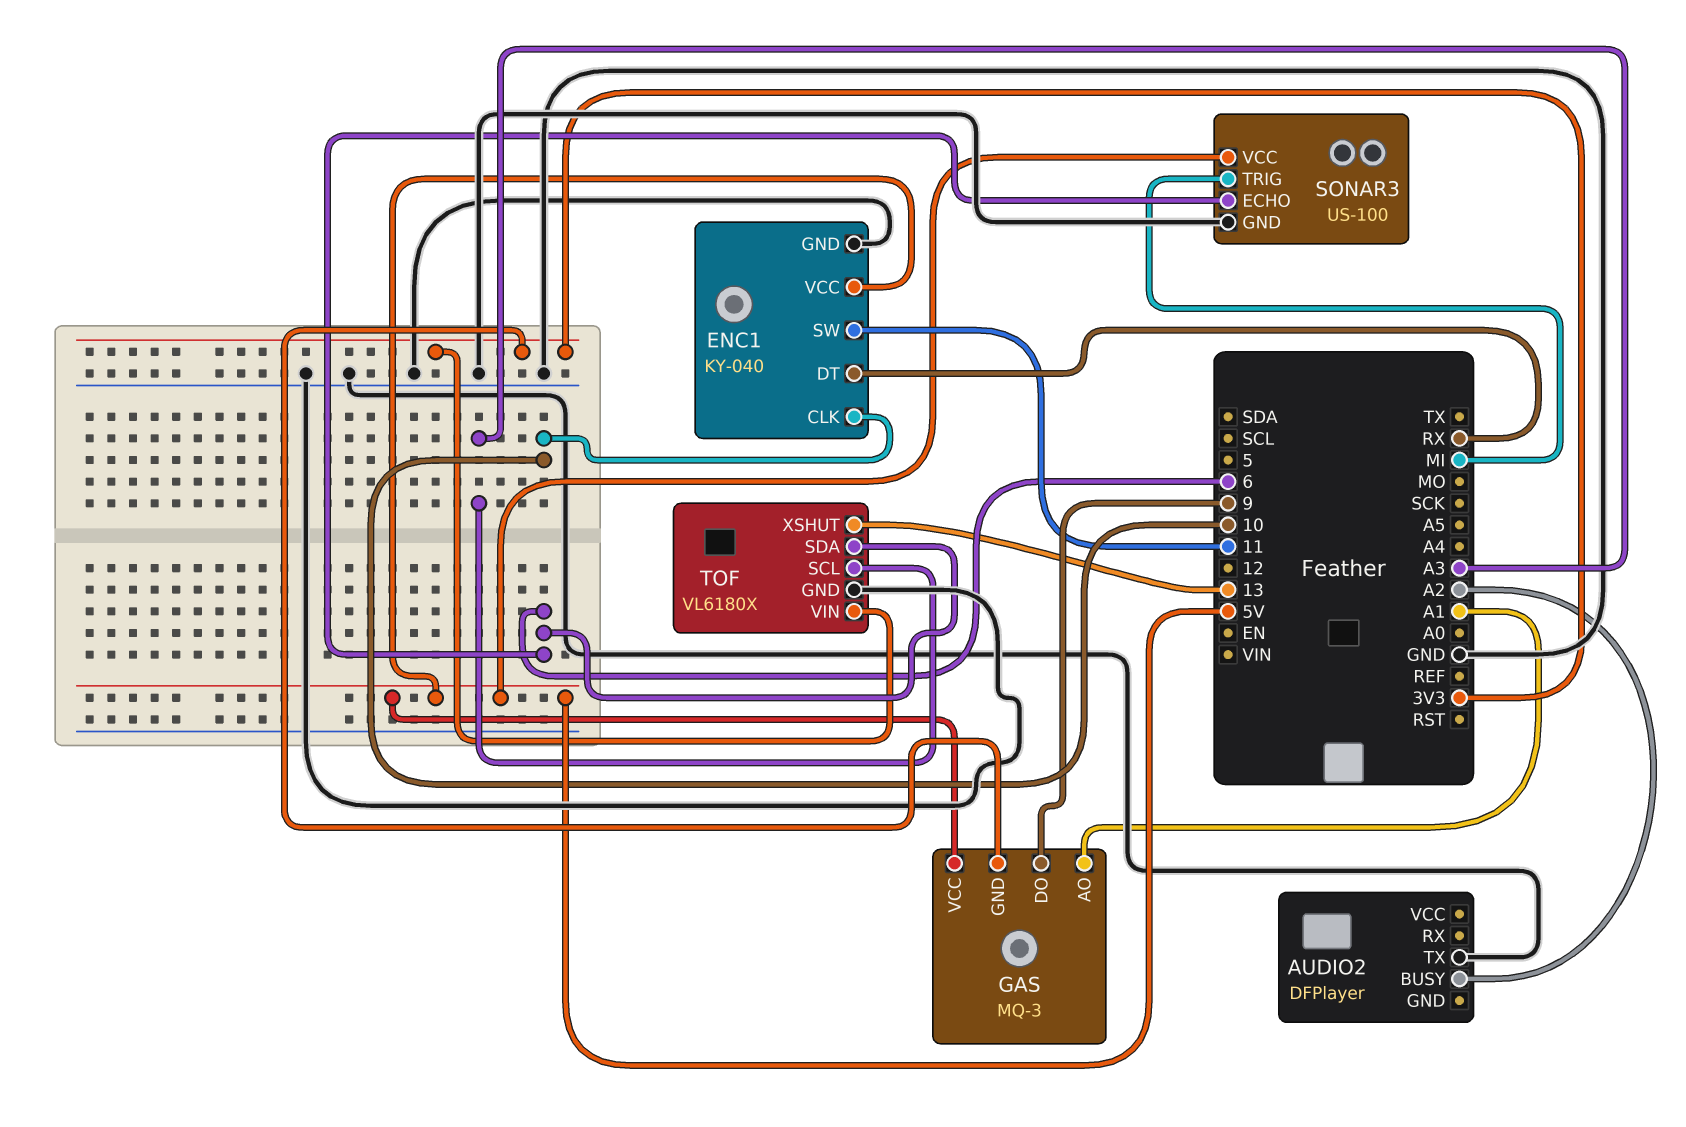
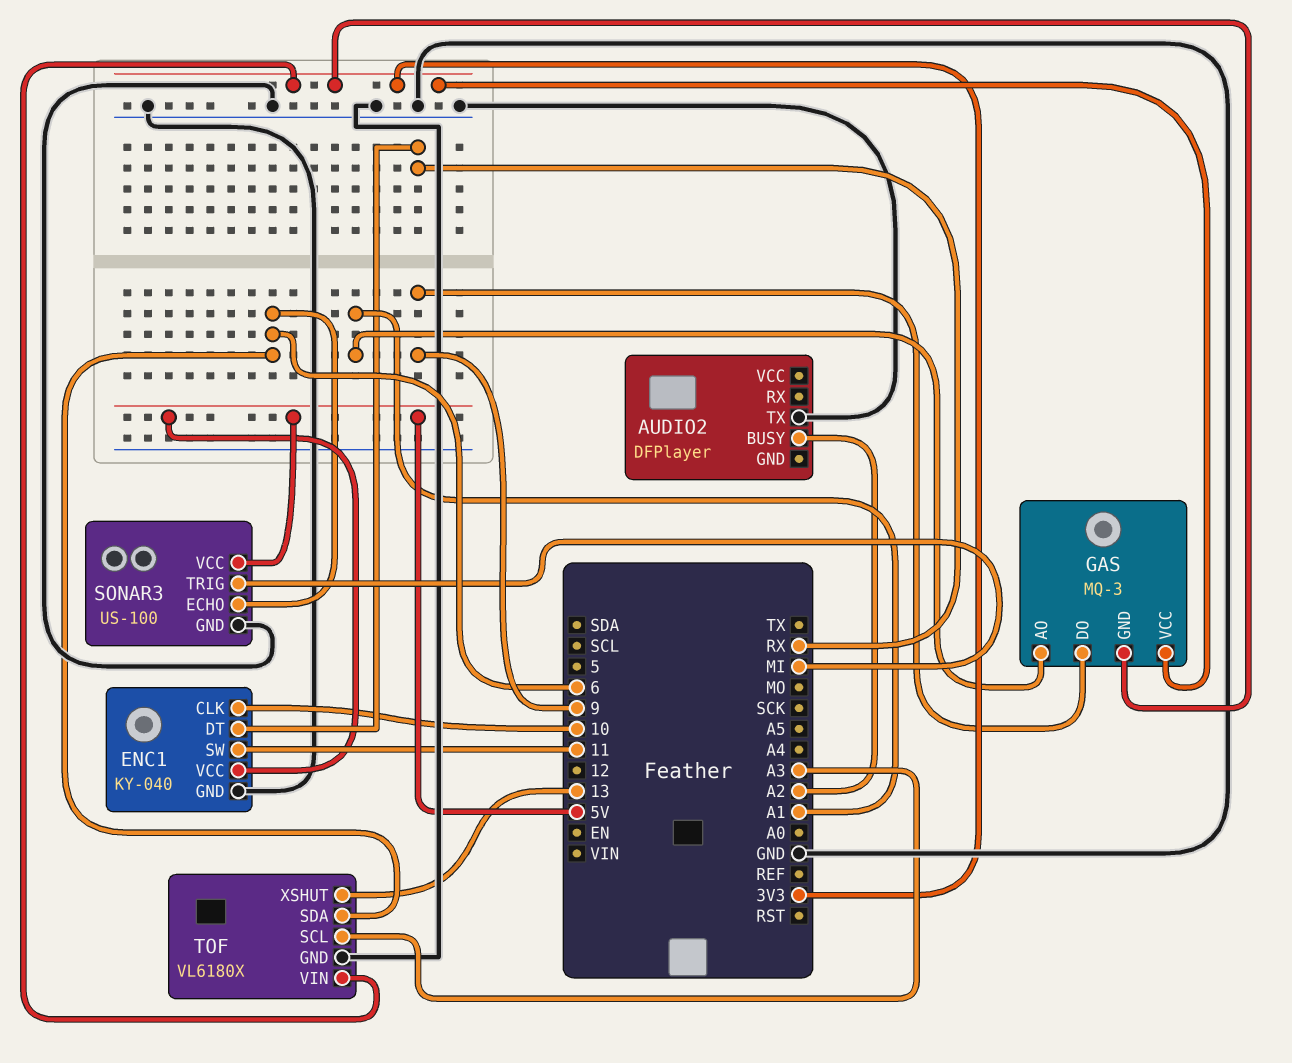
GAS pin VCC: 5V -> 3V3

